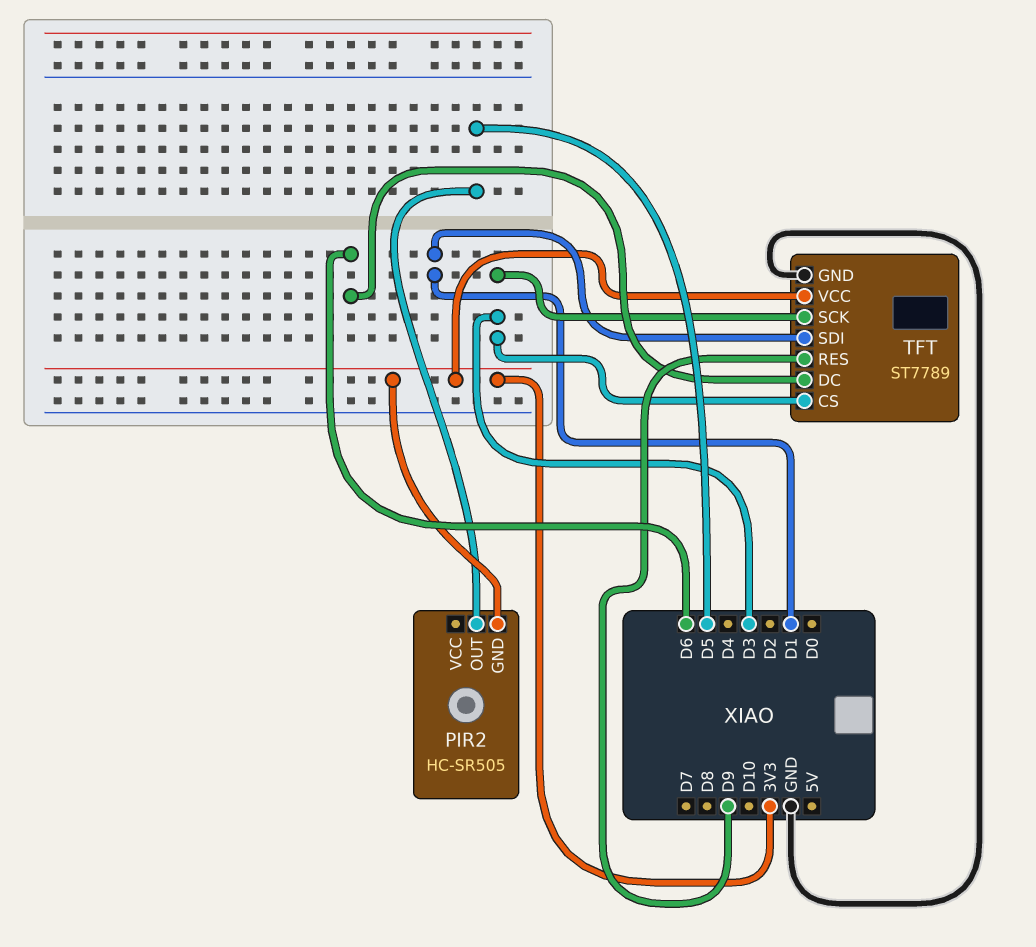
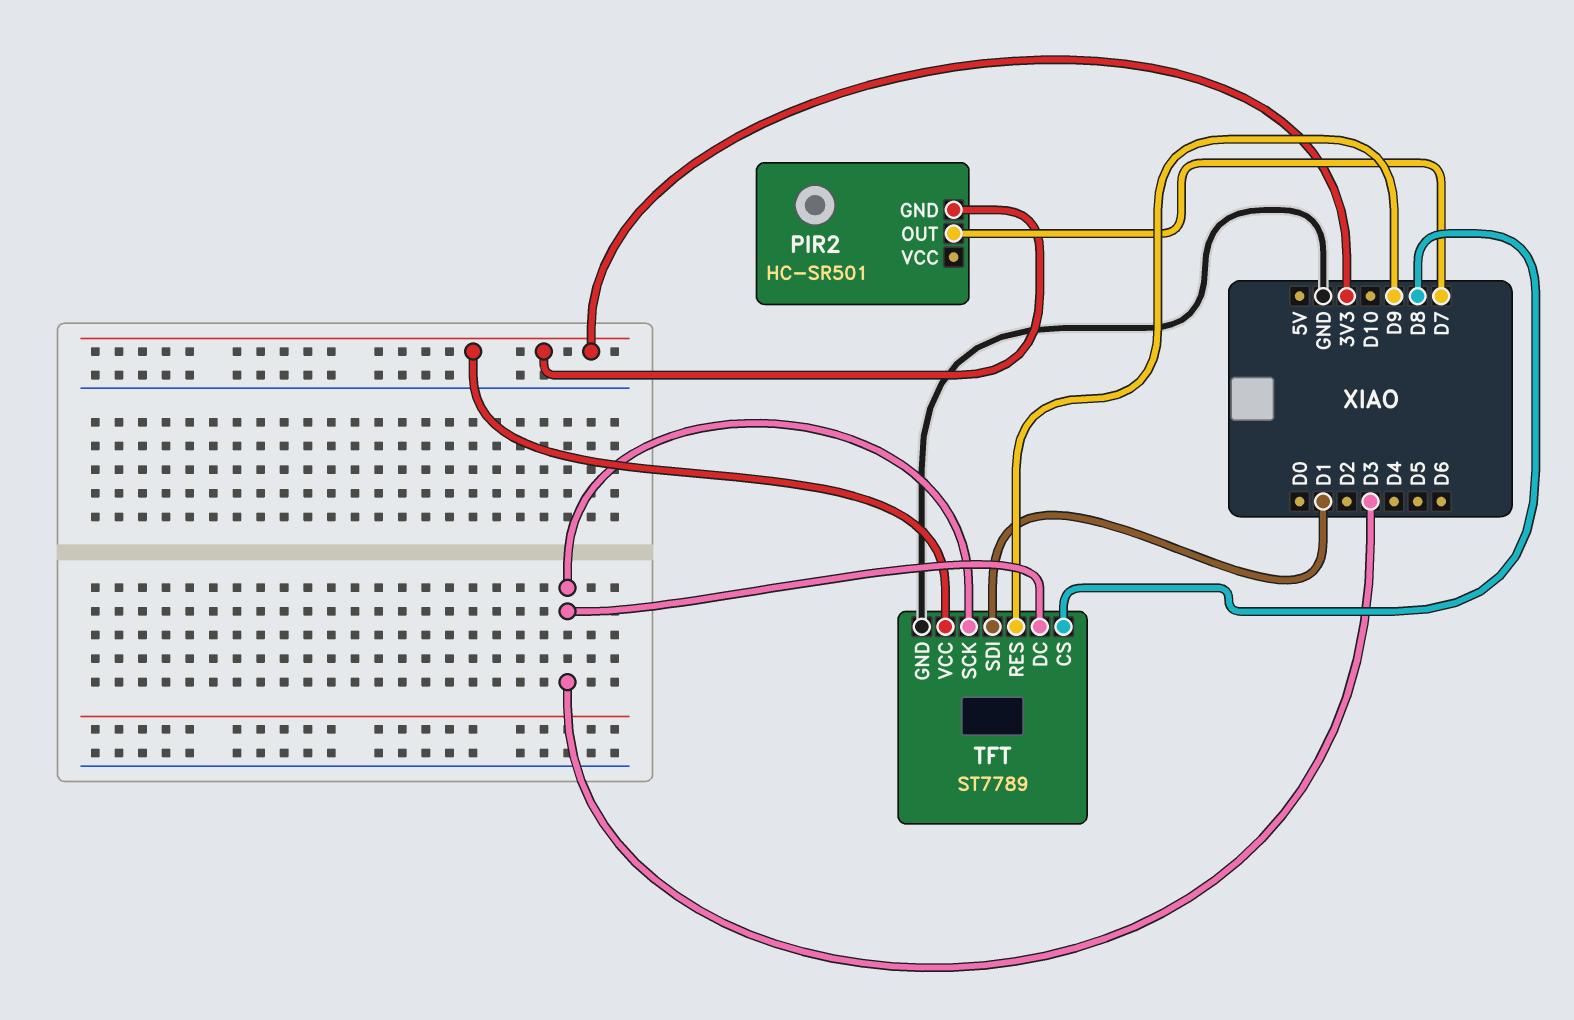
PIR2: HC-SR505 -> HC-SR501
PIR2 pin OUT: D5 -> D7
TFT pin CS: D3 -> D8
TFT pin DC: D6 -> D3

